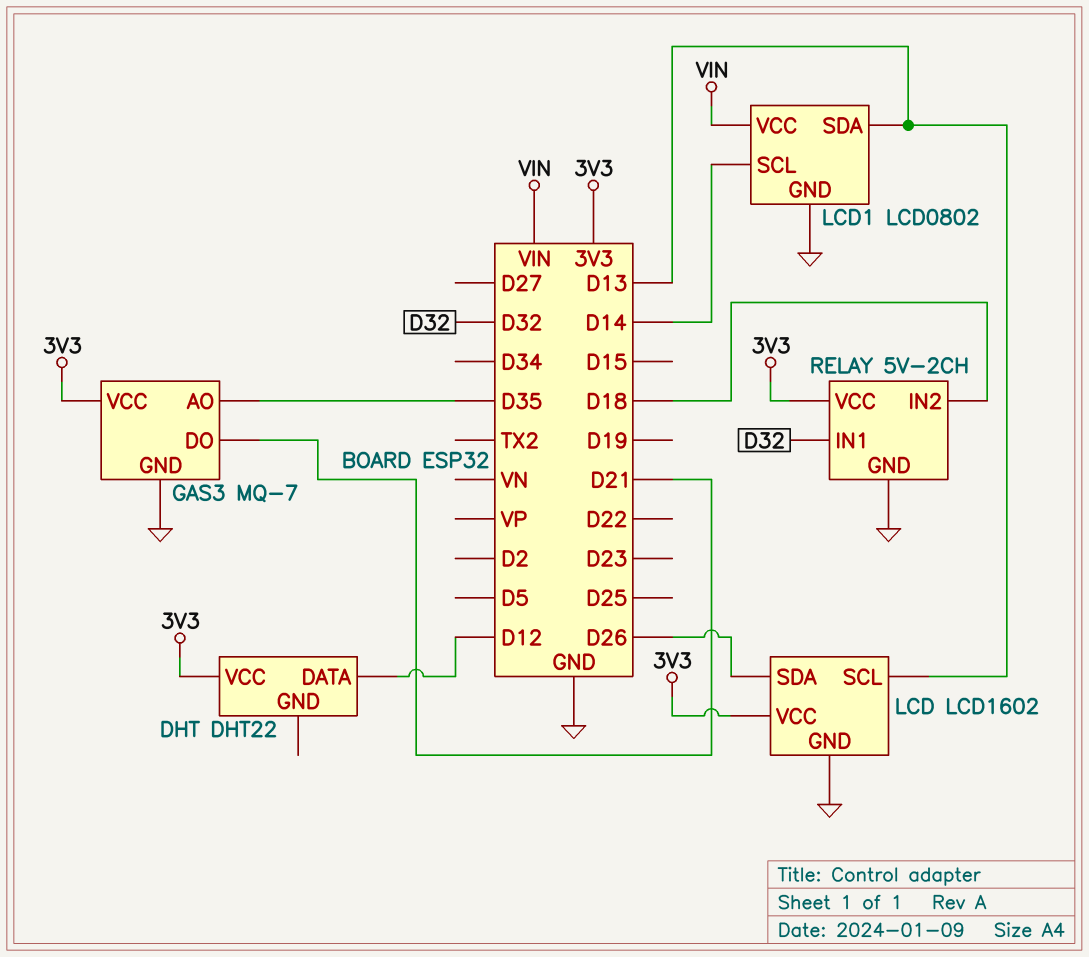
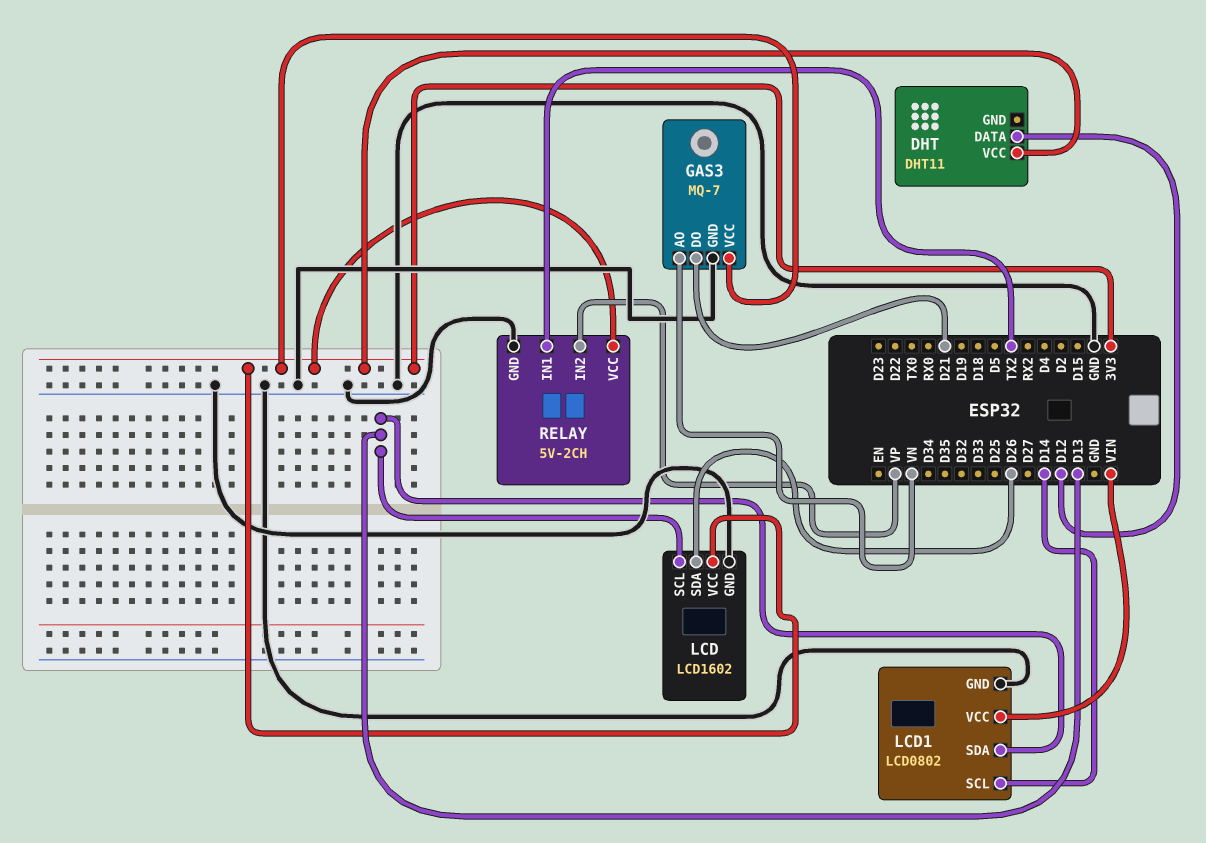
DHT: DHT22 -> DHT11
GAS3 pin AO: D35 -> VN
RELAY pin IN1: D32 -> TX2
RELAY pin IN2: D18 -> VP

